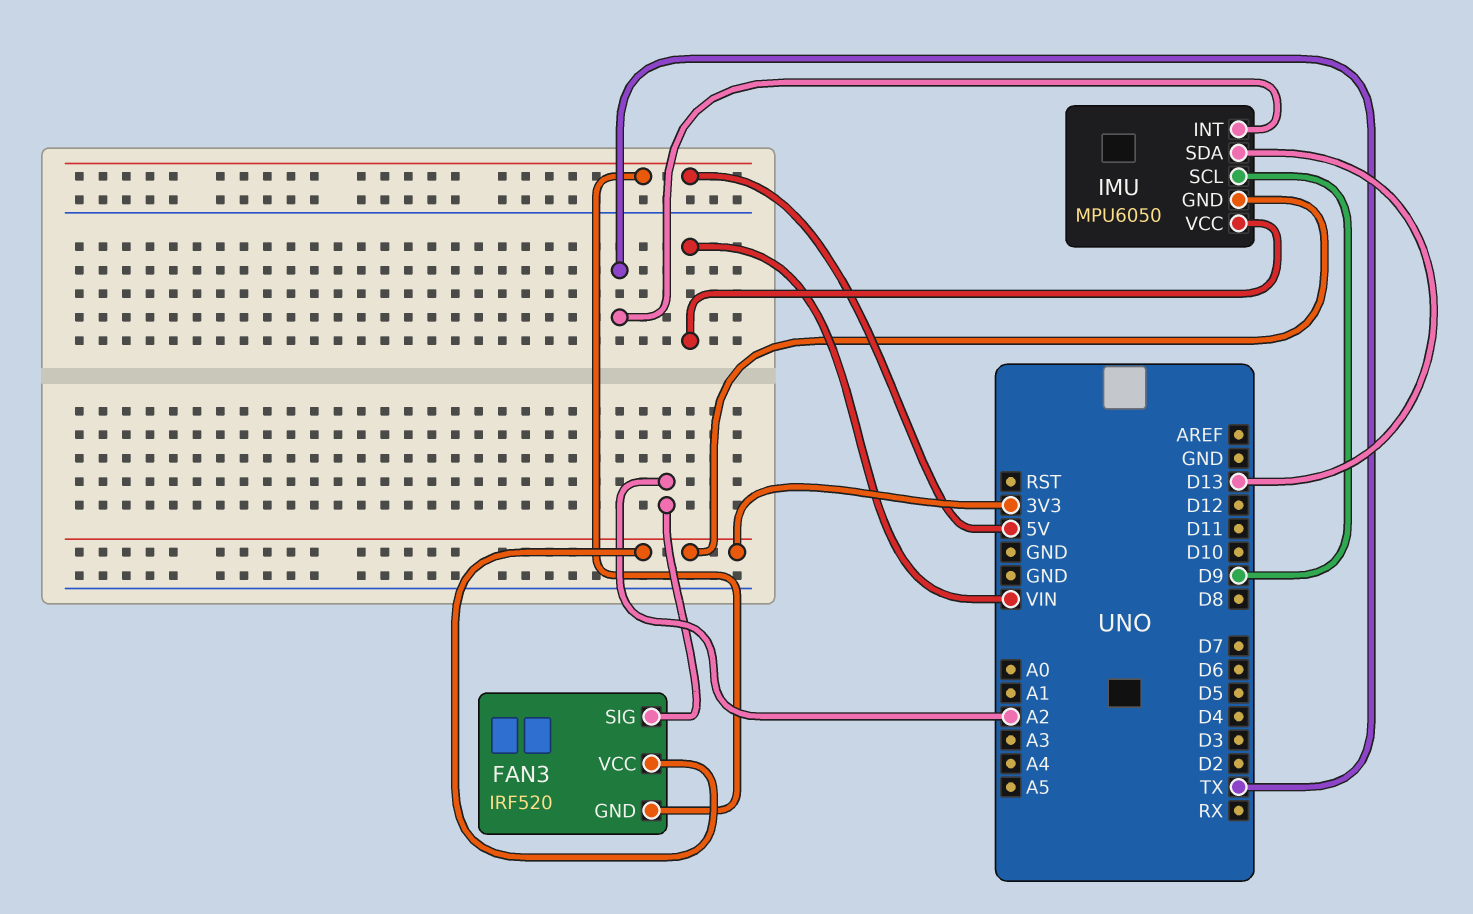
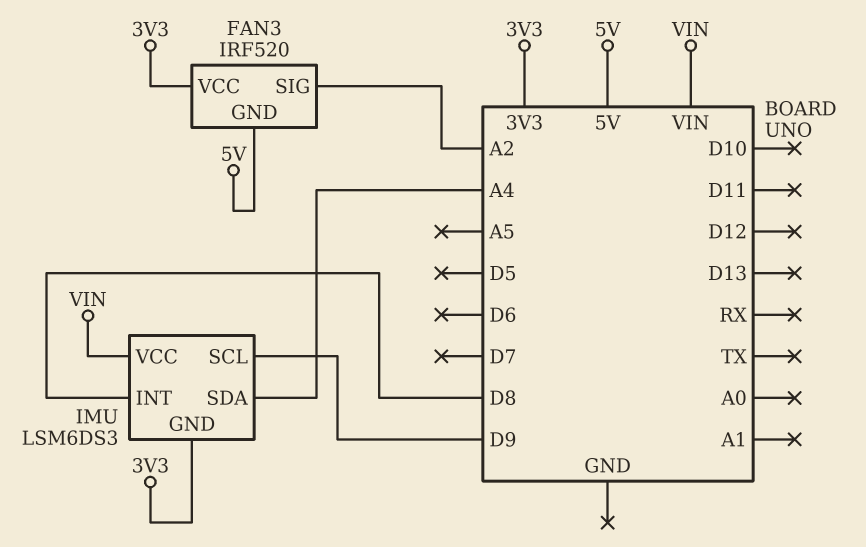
IMU: MPU6050 -> LSM6DS3
IMU pin INT: TX -> D8
IMU pin SDA: D13 -> A4

